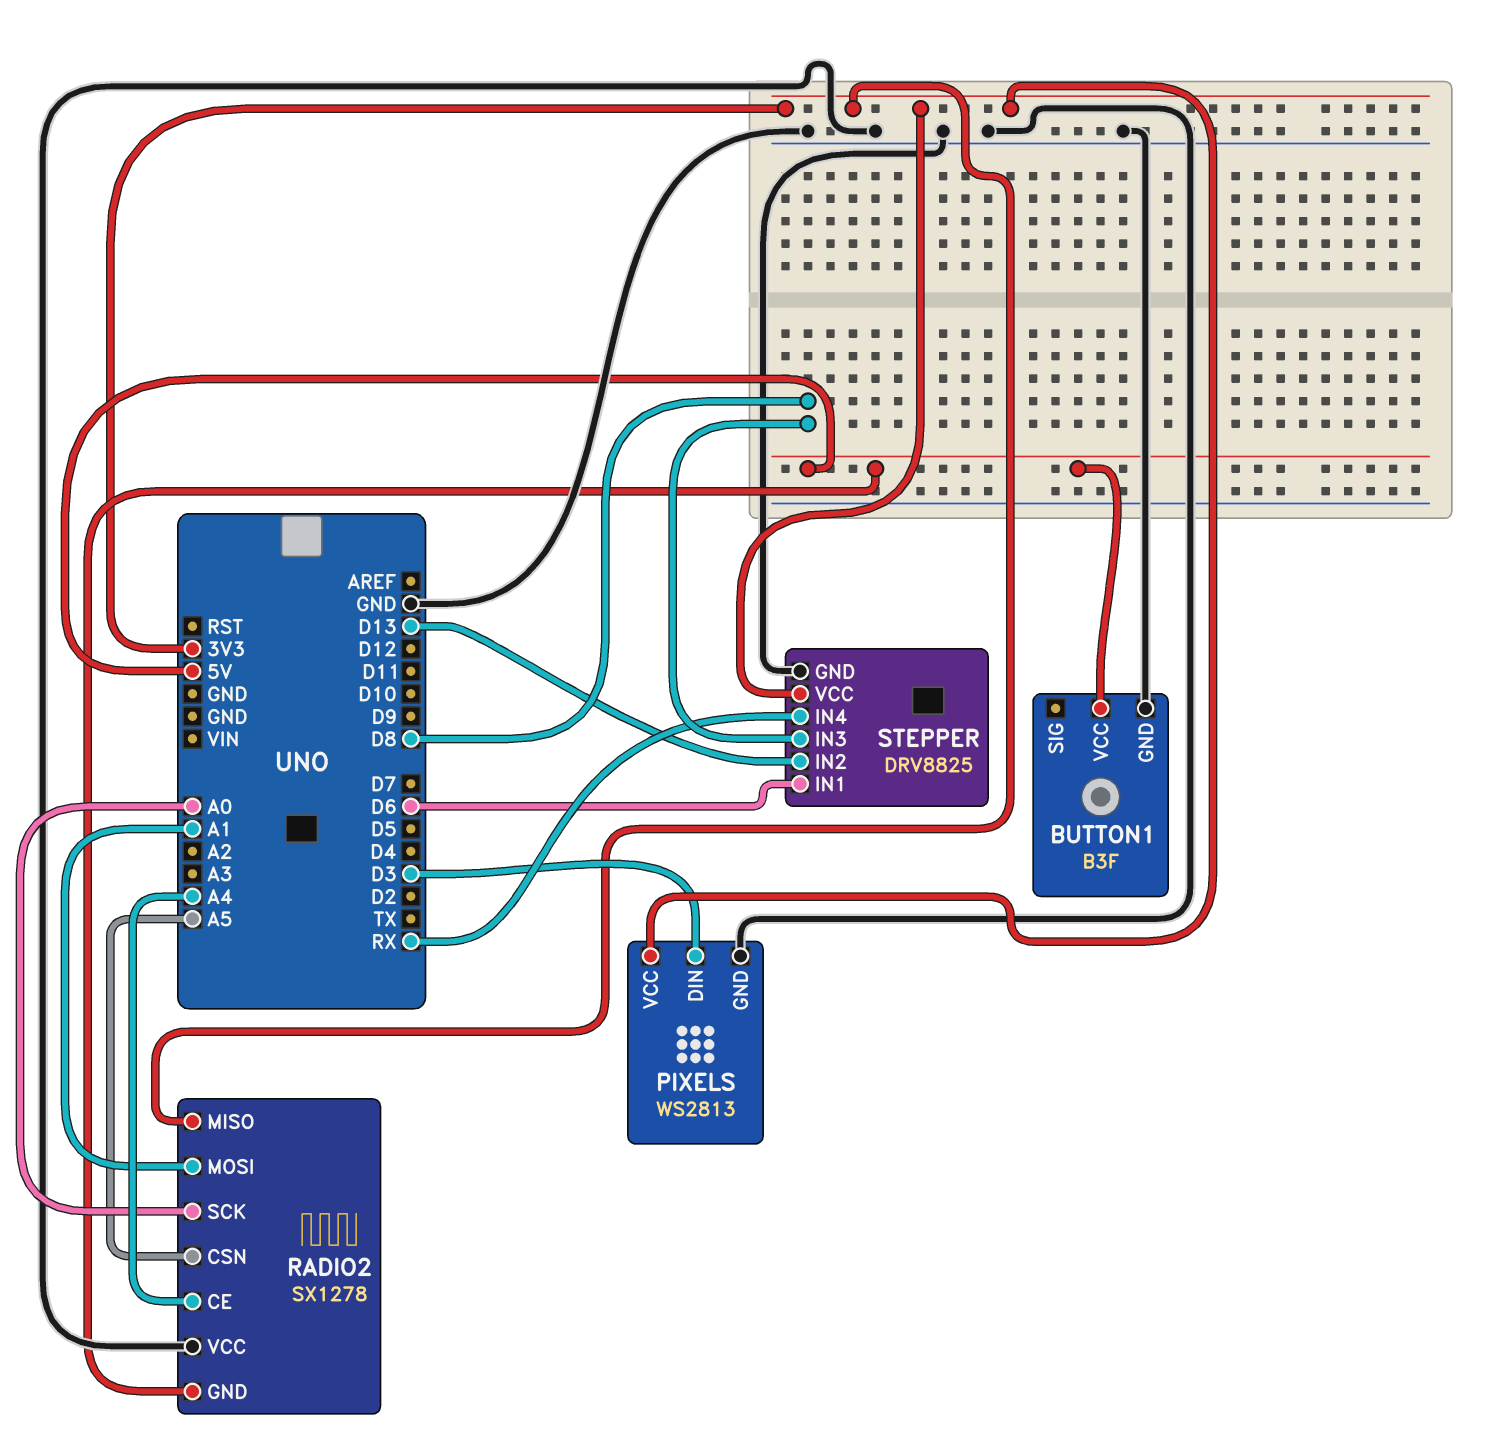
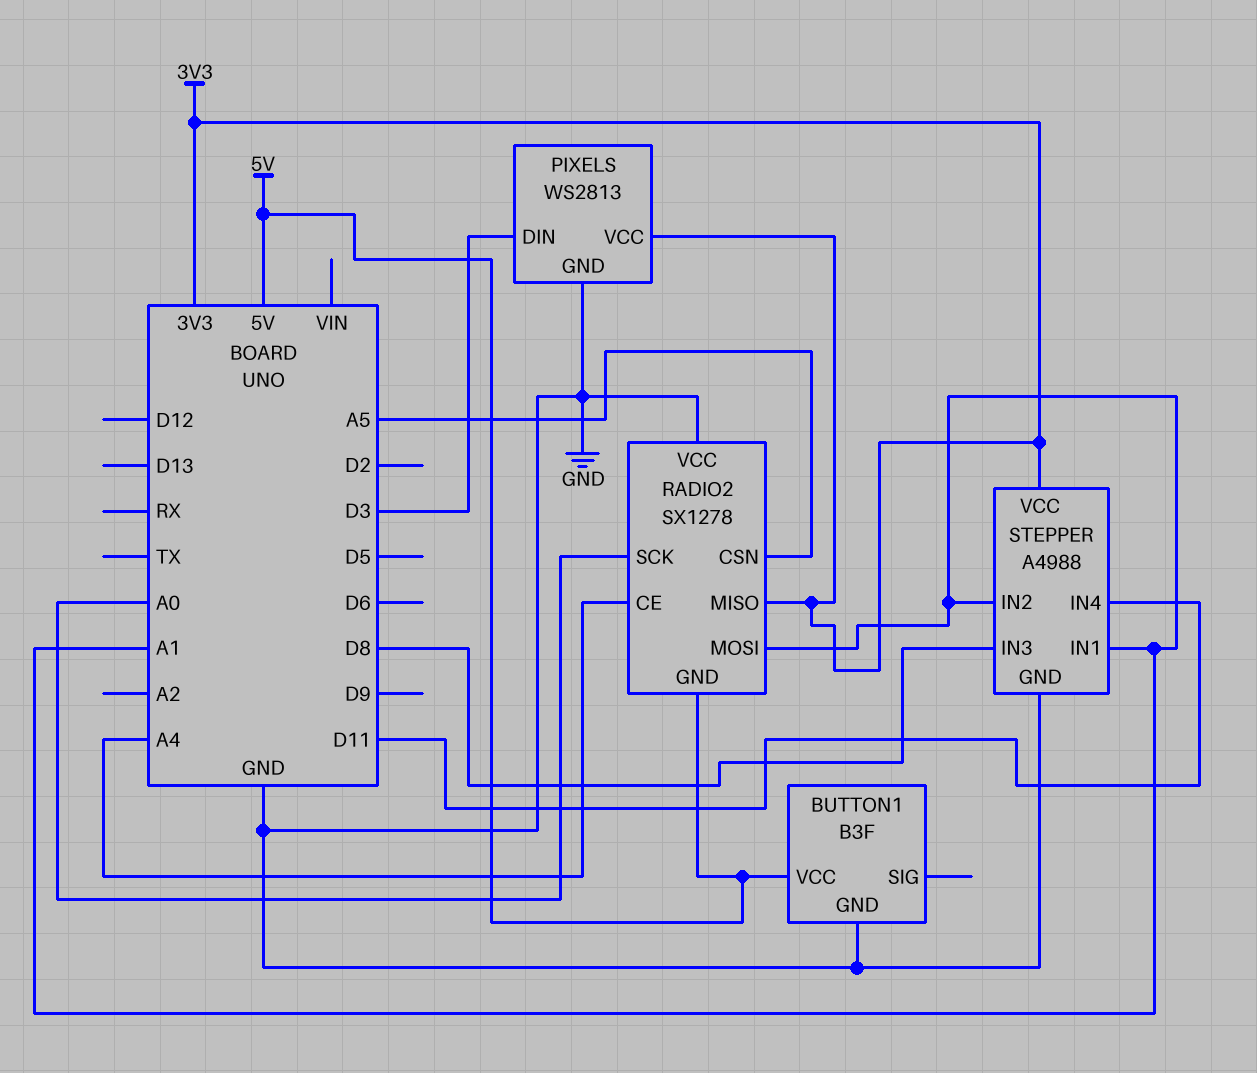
STEPPER: DRV8825 -> A4988
STEPPER pin IN1: D6 -> A1
STEPPER pin IN2: D13 -> A1
STEPPER pin IN4: RX -> D11

